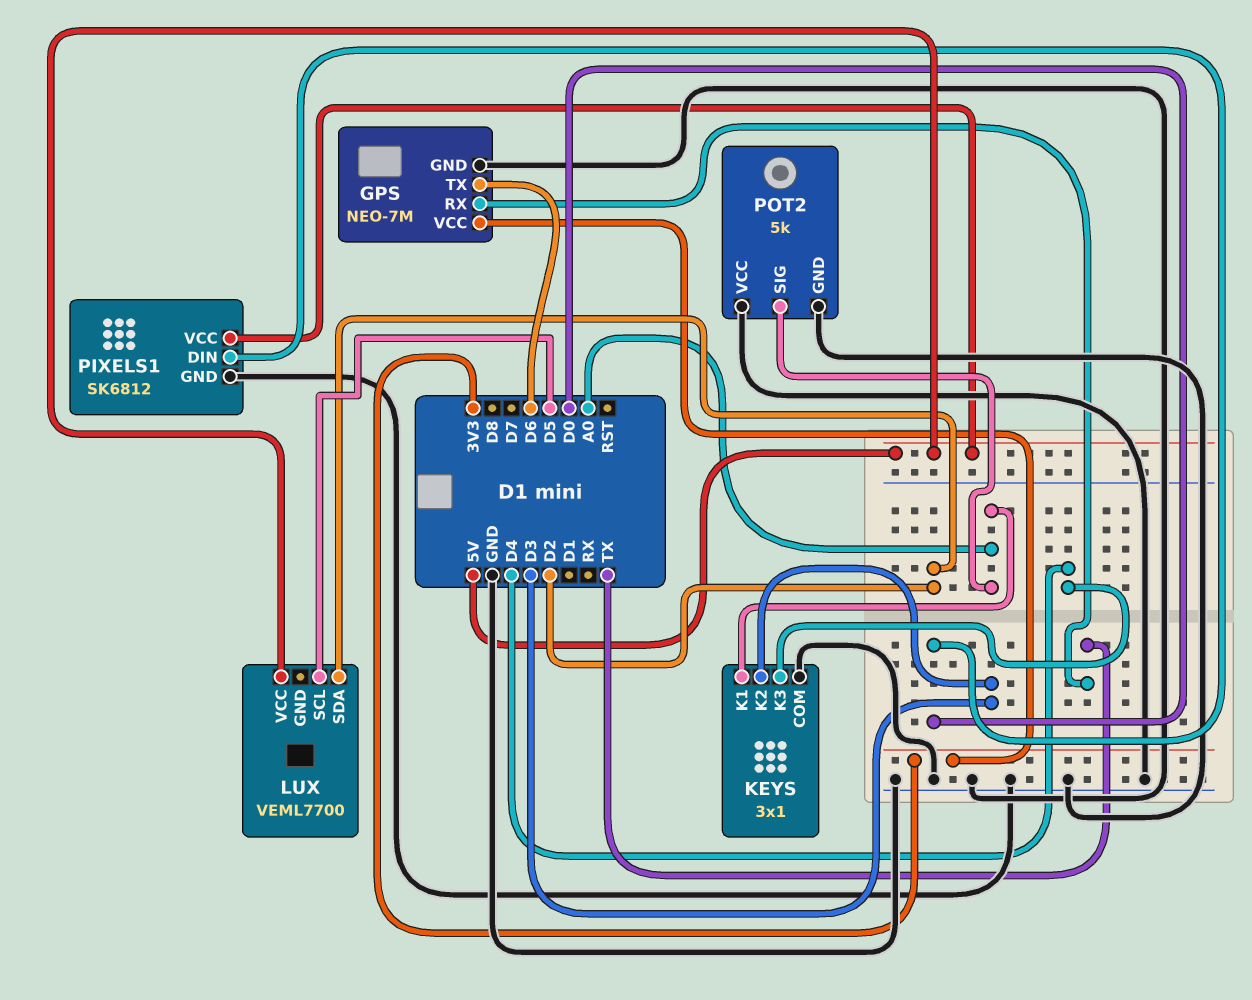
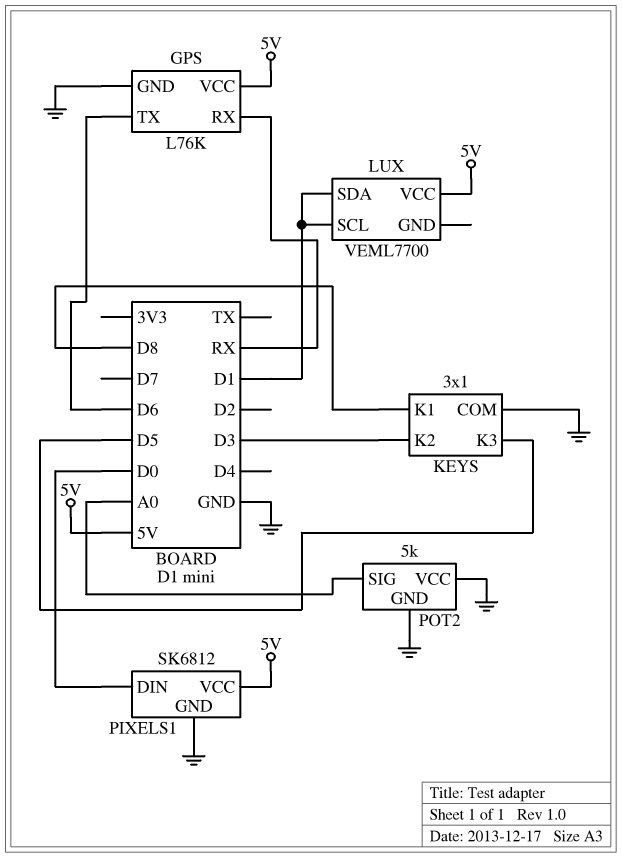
GPS: NEO-7M -> L76K
GPS pin RX: TX -> RX
GPS pin VCC: 3V3 -> 5V
KEYS pin K1: A0 -> D8
KEYS pin K3: D4 -> D5
LUX pin SCL: D5 -> D1
LUX pin SDA: D2 -> D1

